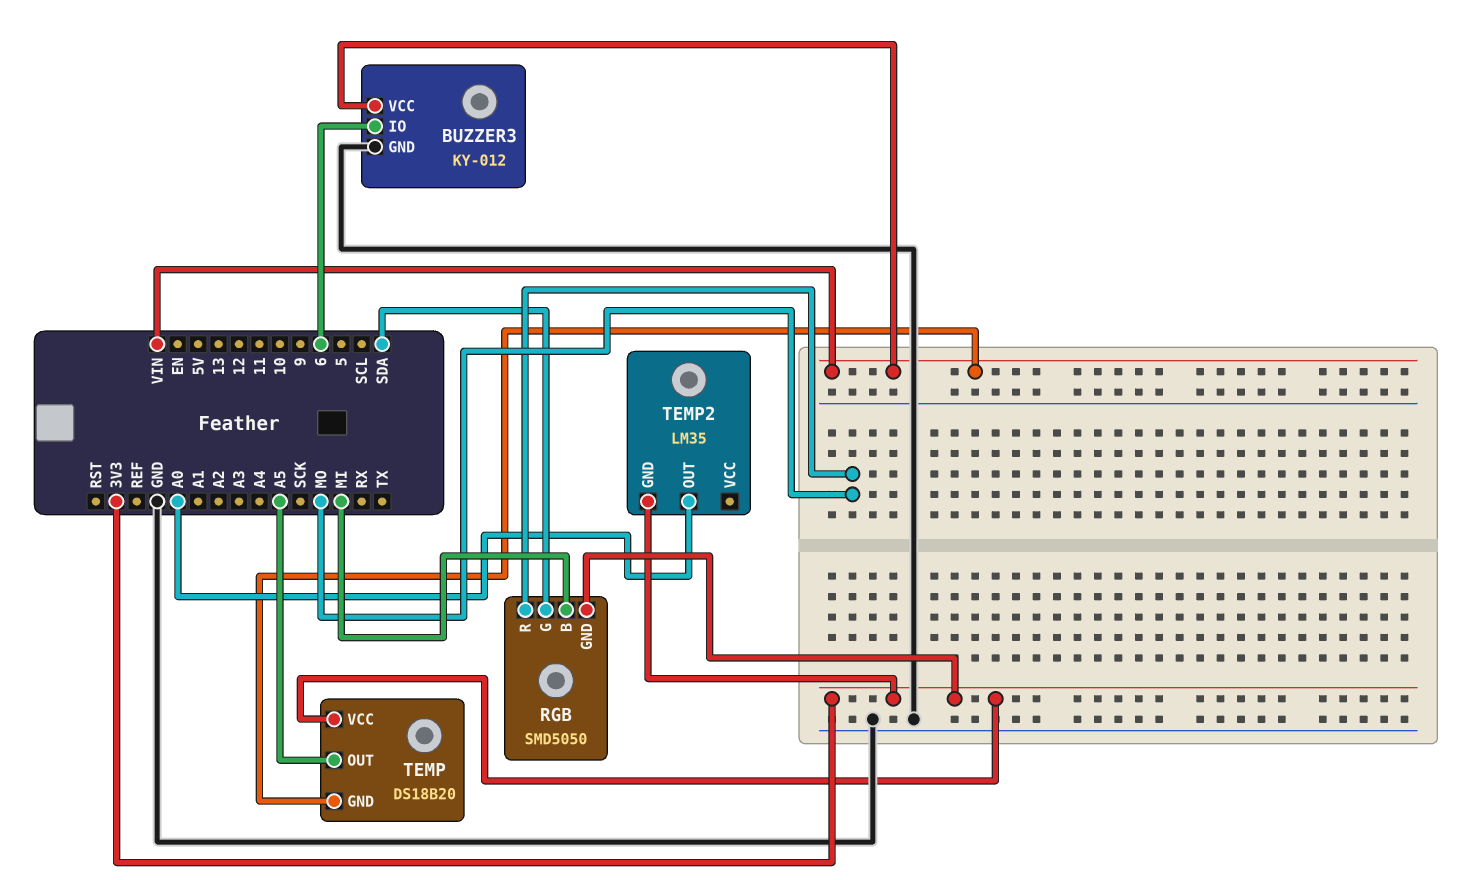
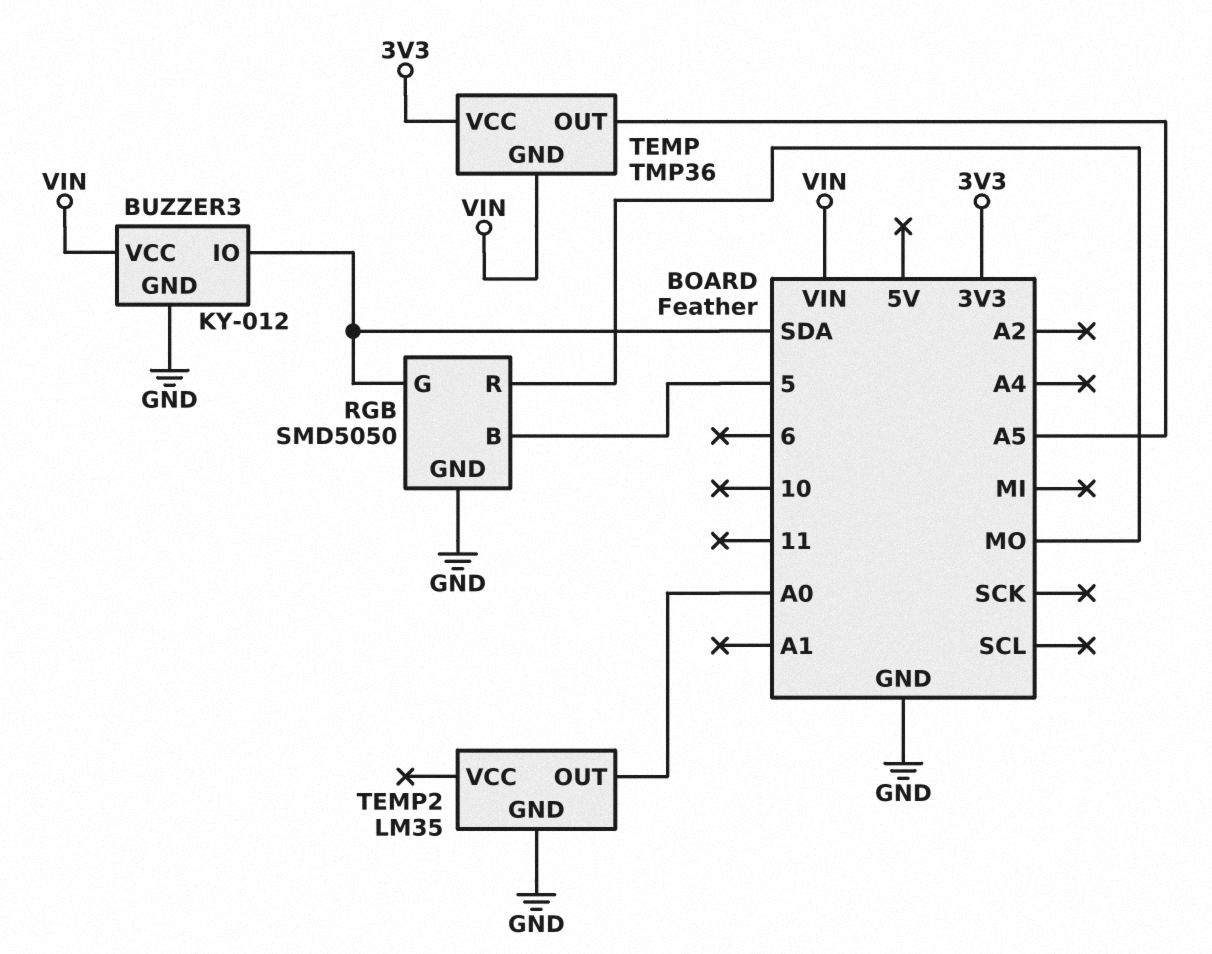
BUZZER3 pin IO: 6 -> SDA
RGB pin B: MI -> 5
RGB pin GND: 3V3 -> GND
TEMP: DS18B20 -> TMP36
TEMP2 pin GND: 3V3 -> GND

